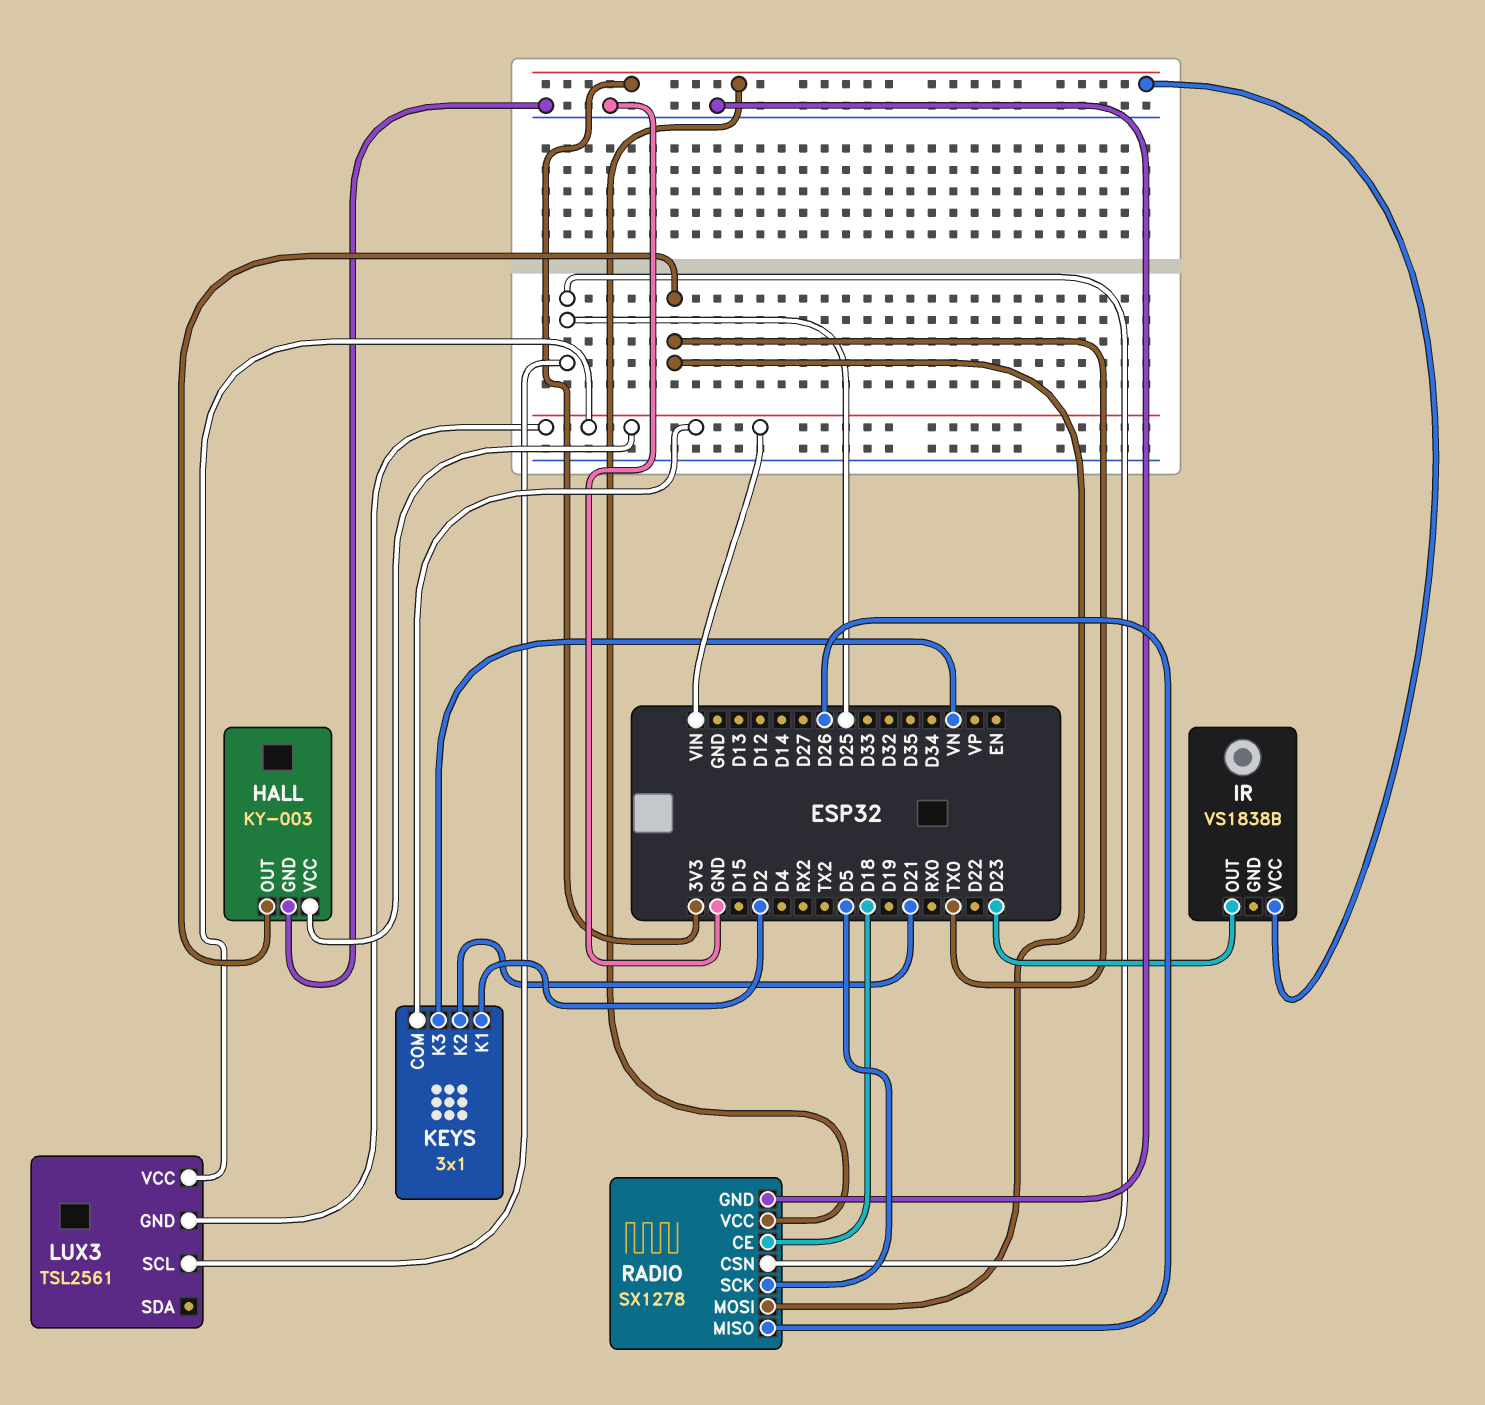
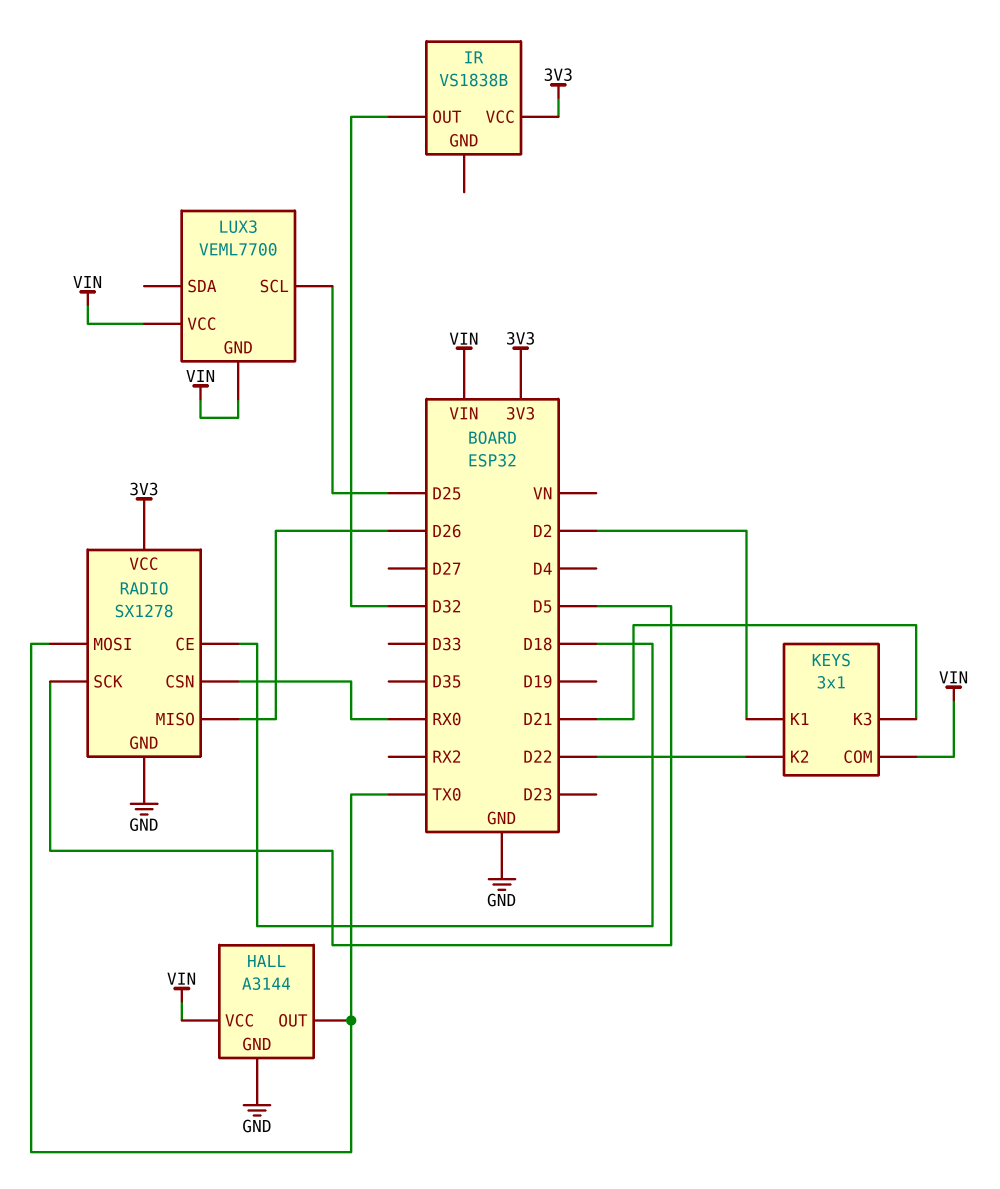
HALL: KY-003 -> A3144
IR pin OUT: D23 -> D32
KEYS pin K2: D21 -> D22
KEYS pin K3: VN -> D21
LUX3: TSL2561 -> VEML7700
RADIO pin CSN: D25 -> RX0

